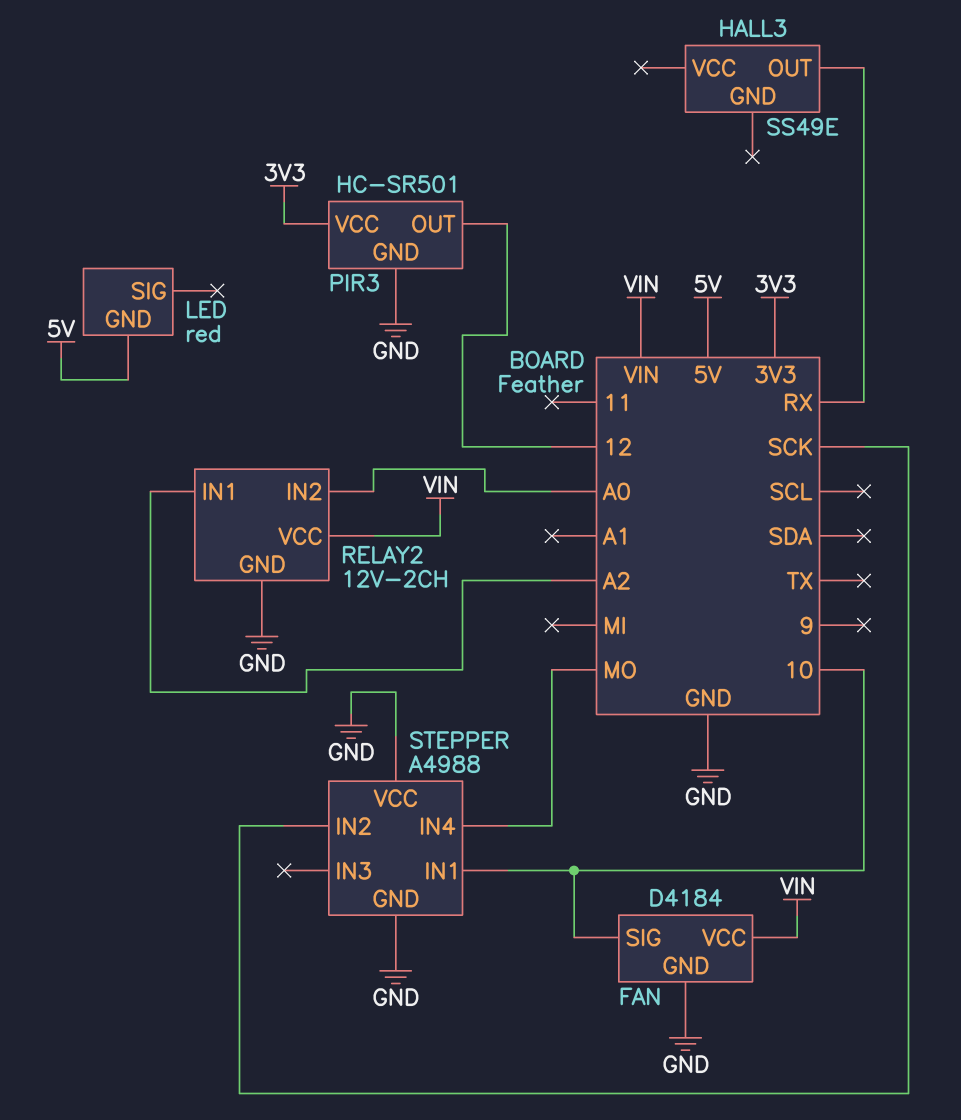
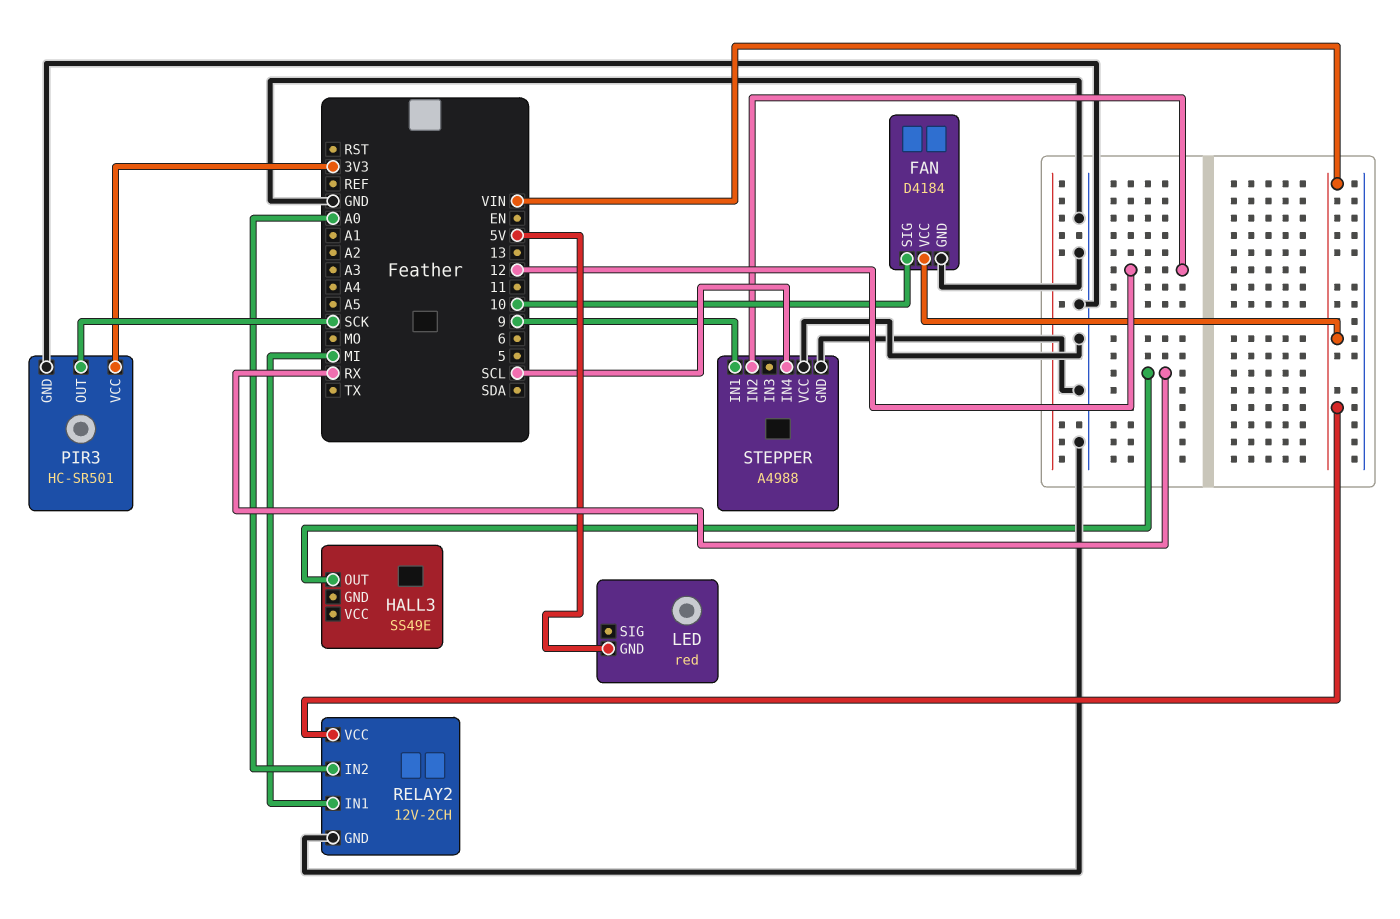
PIR3 pin OUT: 12 -> SCK
RELAY2 pin IN1: A2 -> MI
STEPPER pin IN1: 10 -> 9
STEPPER pin IN2: SCK -> 12
STEPPER pin IN4: MO -> SCL

